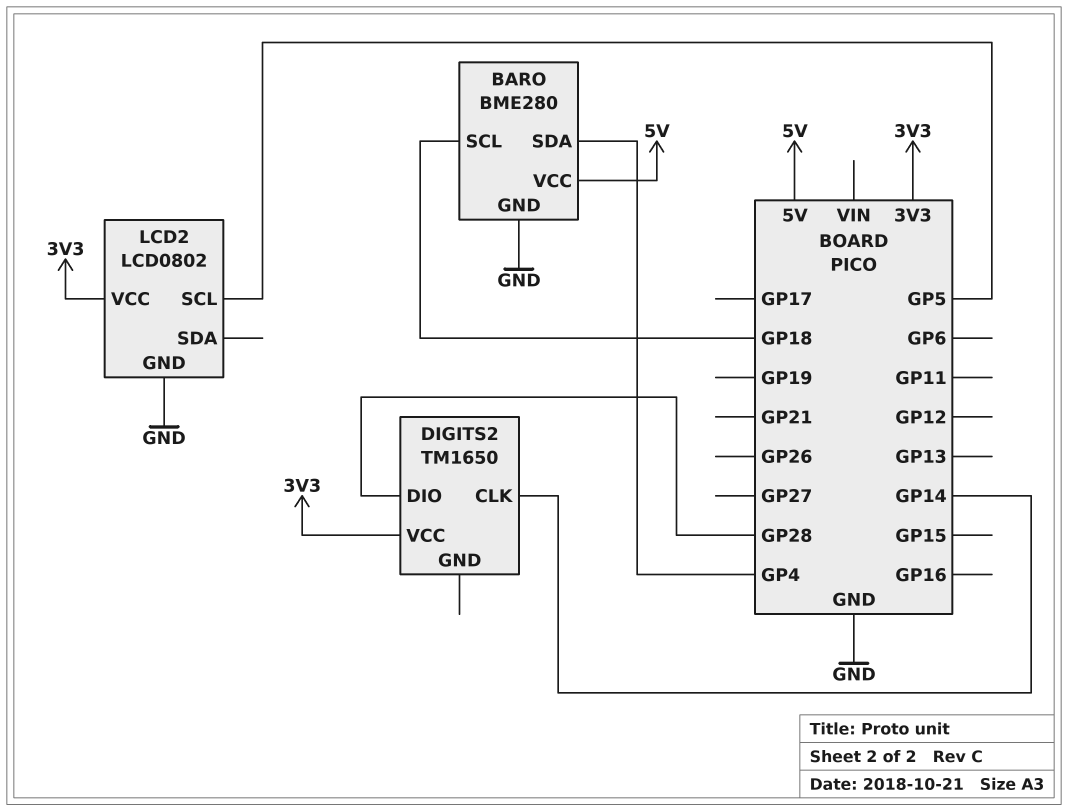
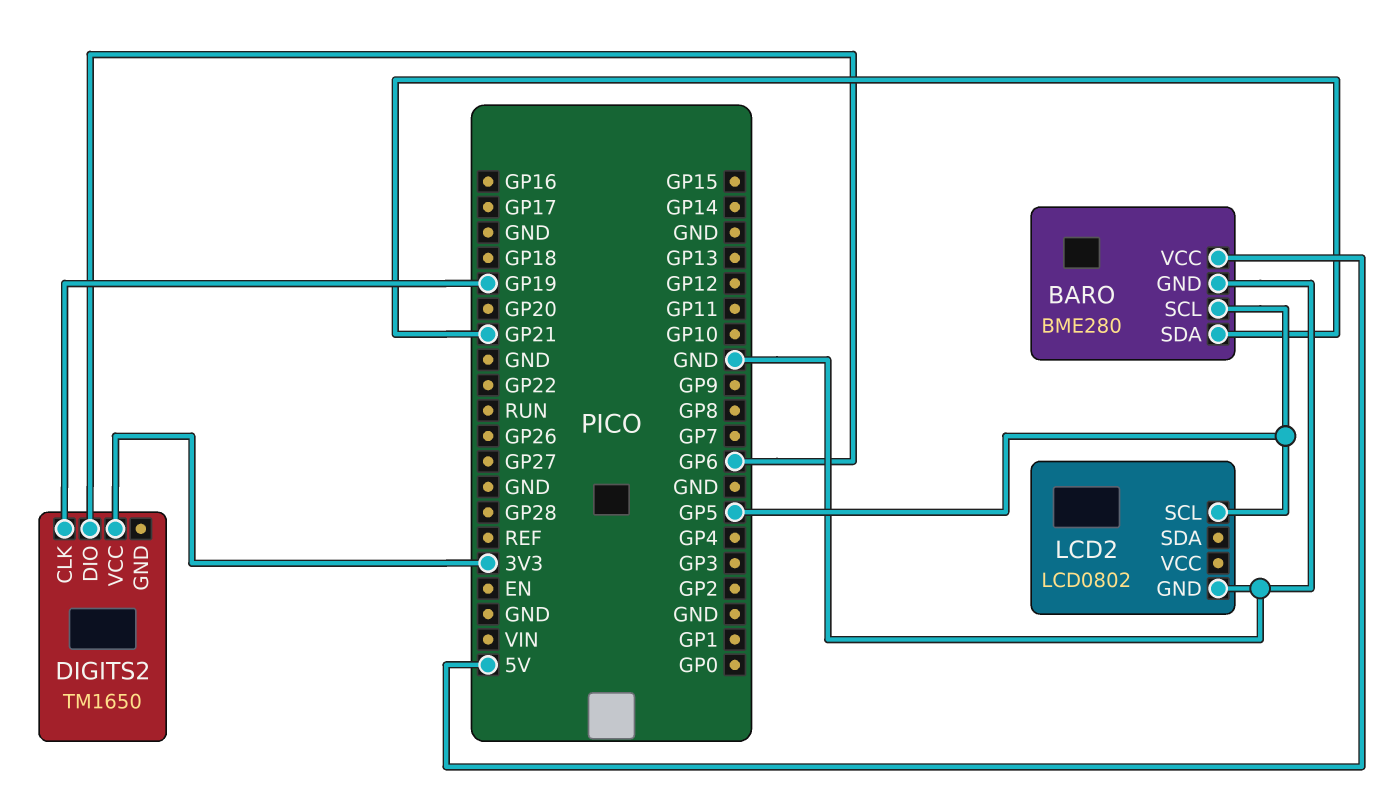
BARO pin SCL: GP18 -> GP5
BARO pin SDA: GP4 -> GP21
DIGITS2 pin CLK: GP14 -> GP19
DIGITS2 pin DIO: GP28 -> GP6
LCD2 pin VCC: 3V3 -> none

